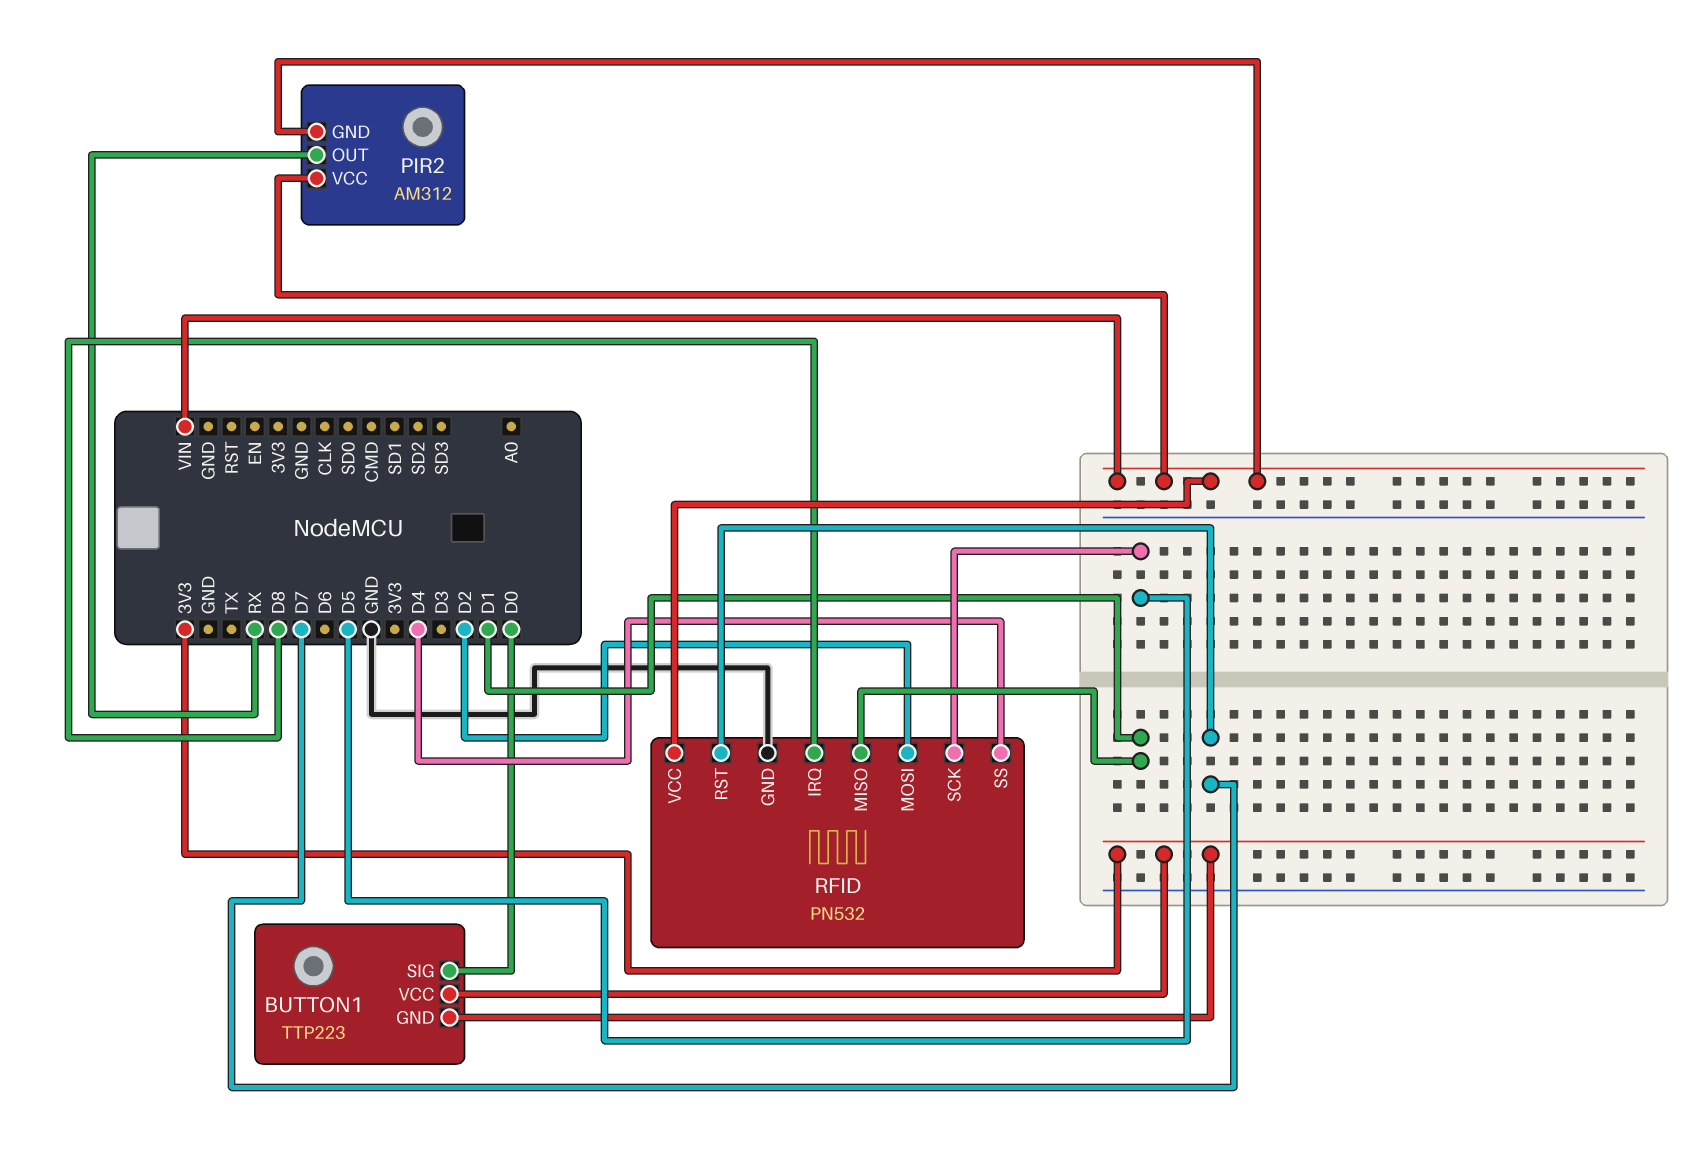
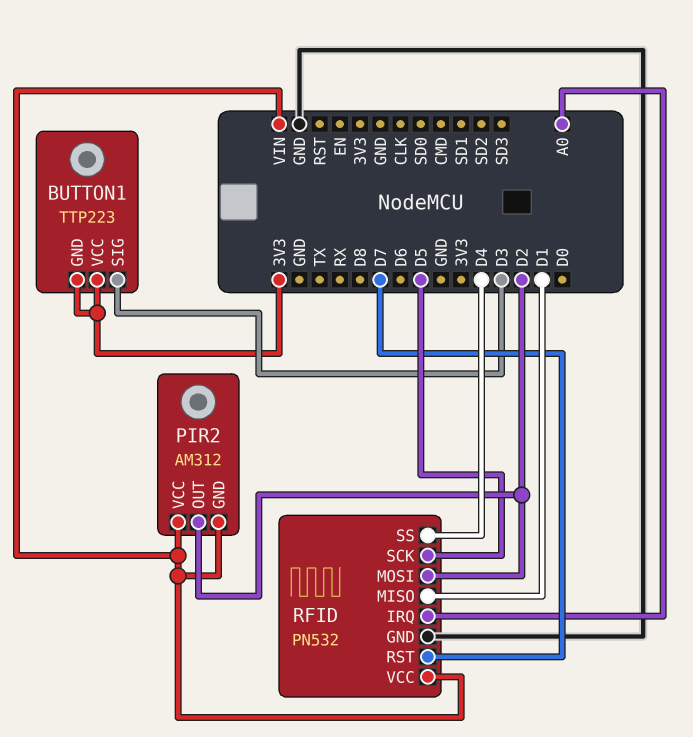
BUTTON1 pin SIG: D0 -> D3
PIR2 pin OUT: RX -> D2
RFID pin IRQ: D8 -> A0

